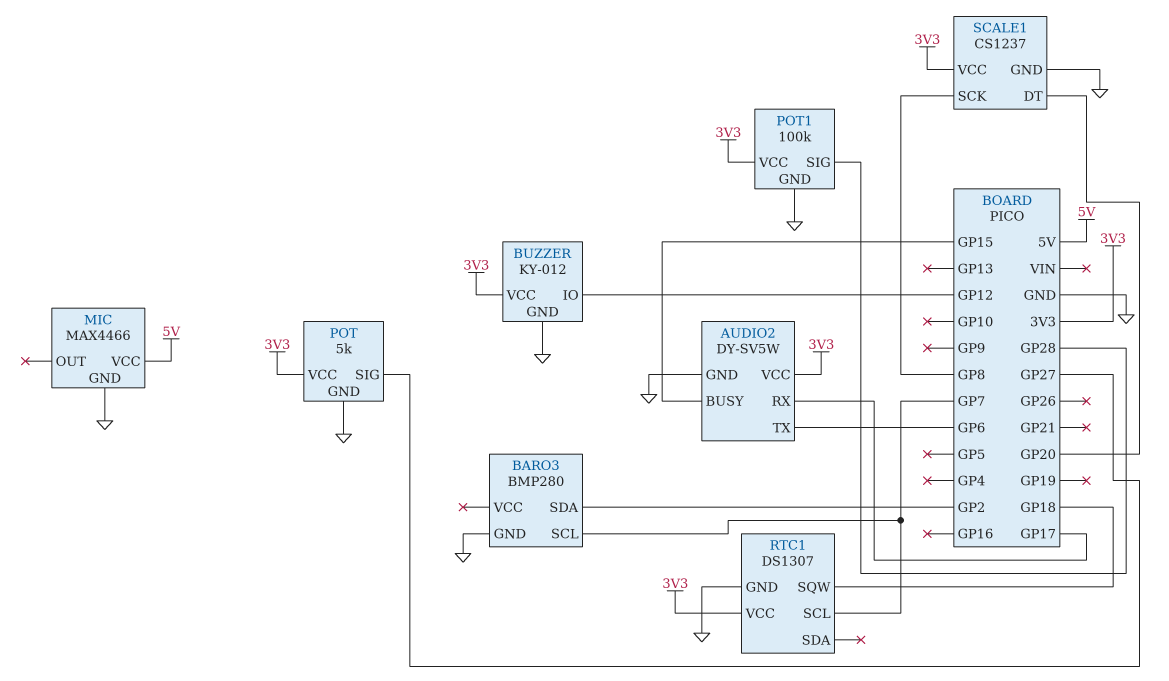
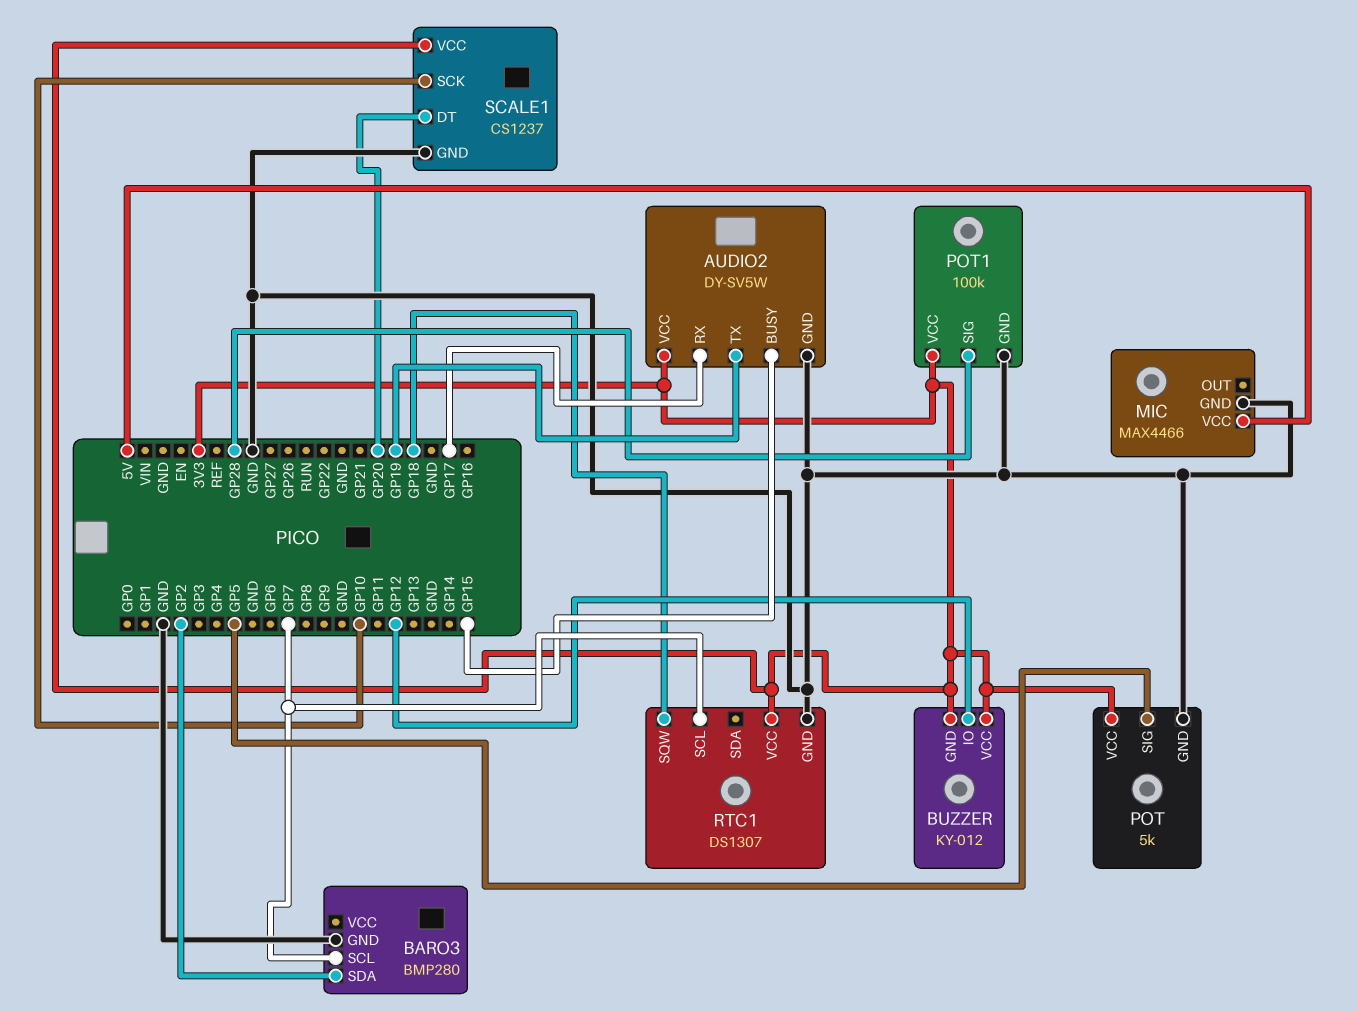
AUDIO2 pin TX: GP6 -> GP19
BUZZER pin GND: GND -> 3V3
POT pin SIG: GP27 -> GP5
SCALE1 pin SCK: GP8 -> GP10

